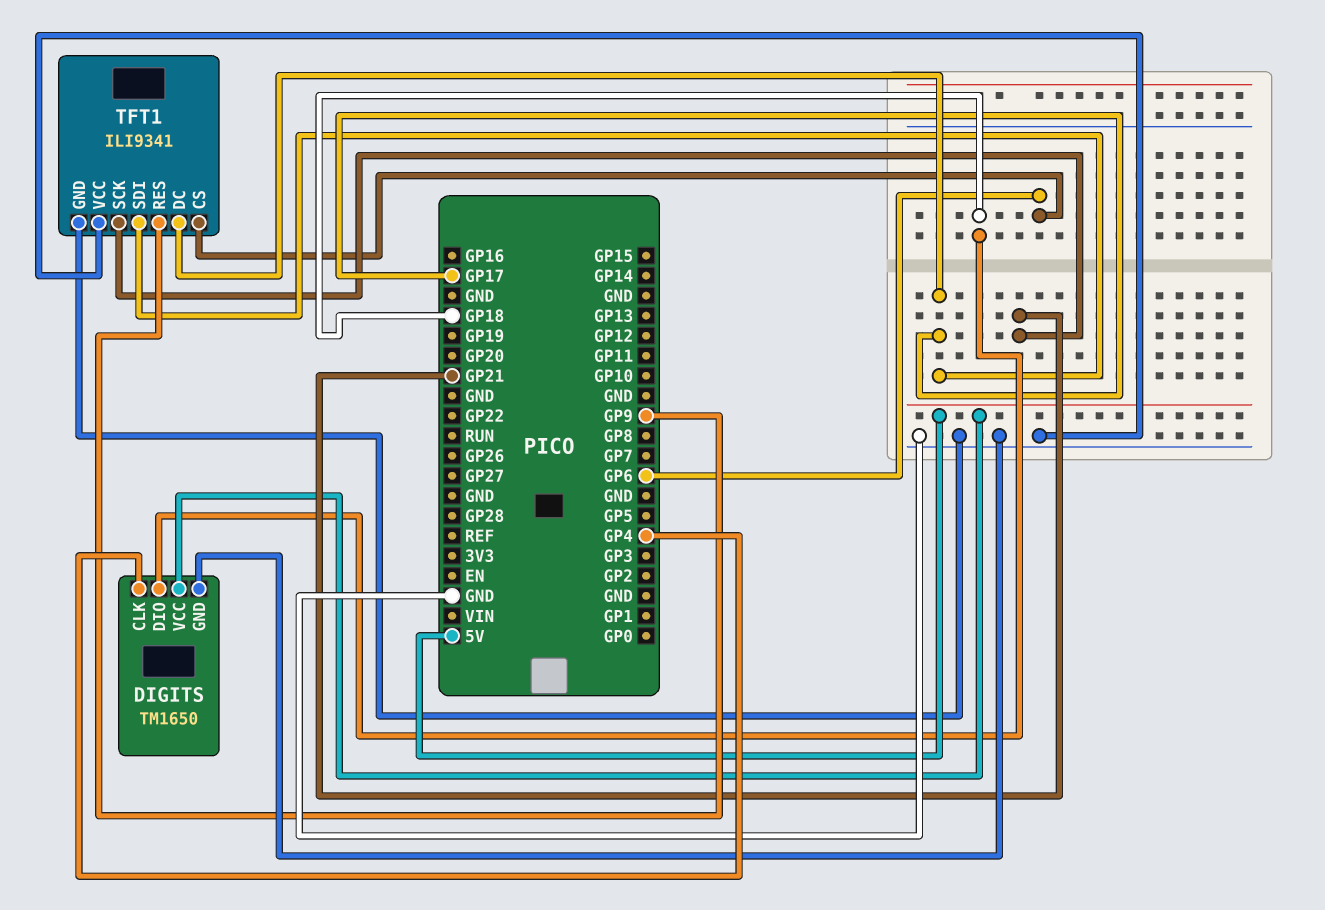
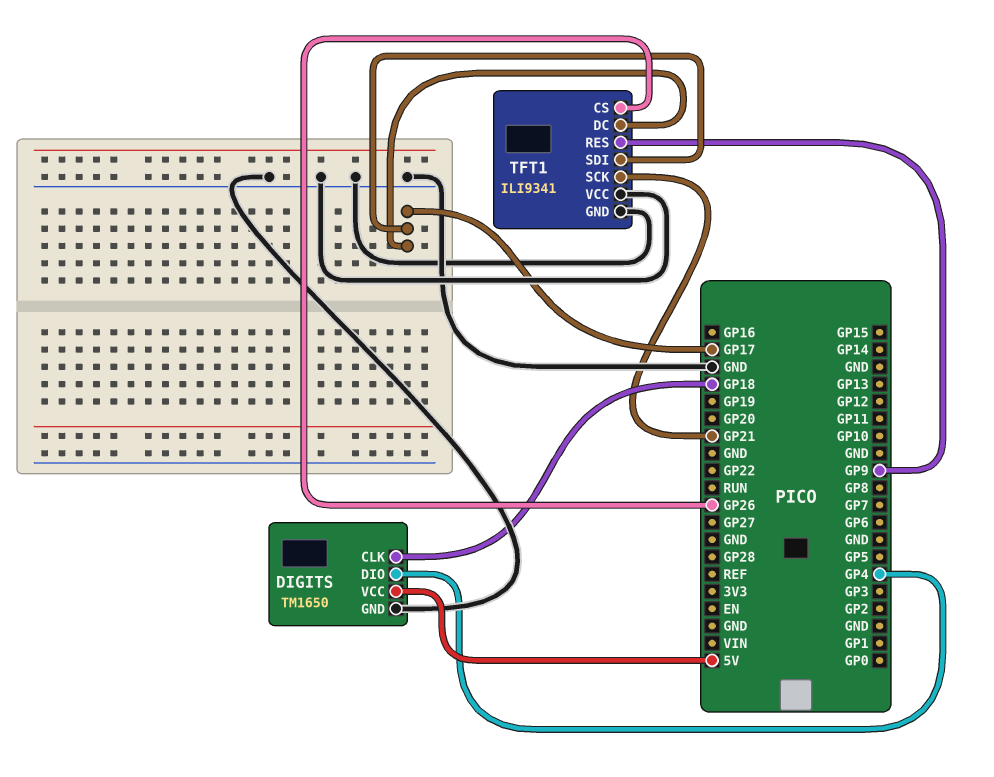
DIGITS pin CLK: GP4 -> GP18
DIGITS pin DIO: GP18 -> GP4
TFT1 pin CS: GP6 -> GP26

